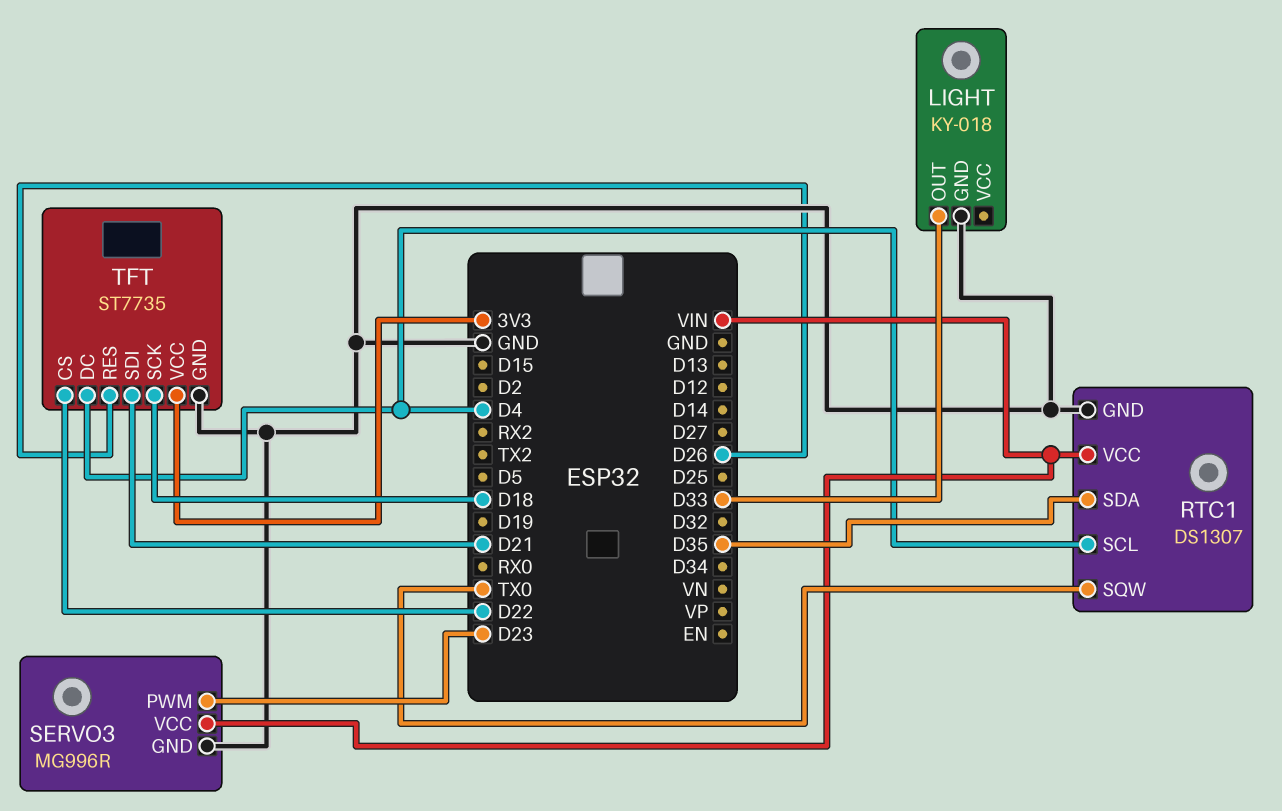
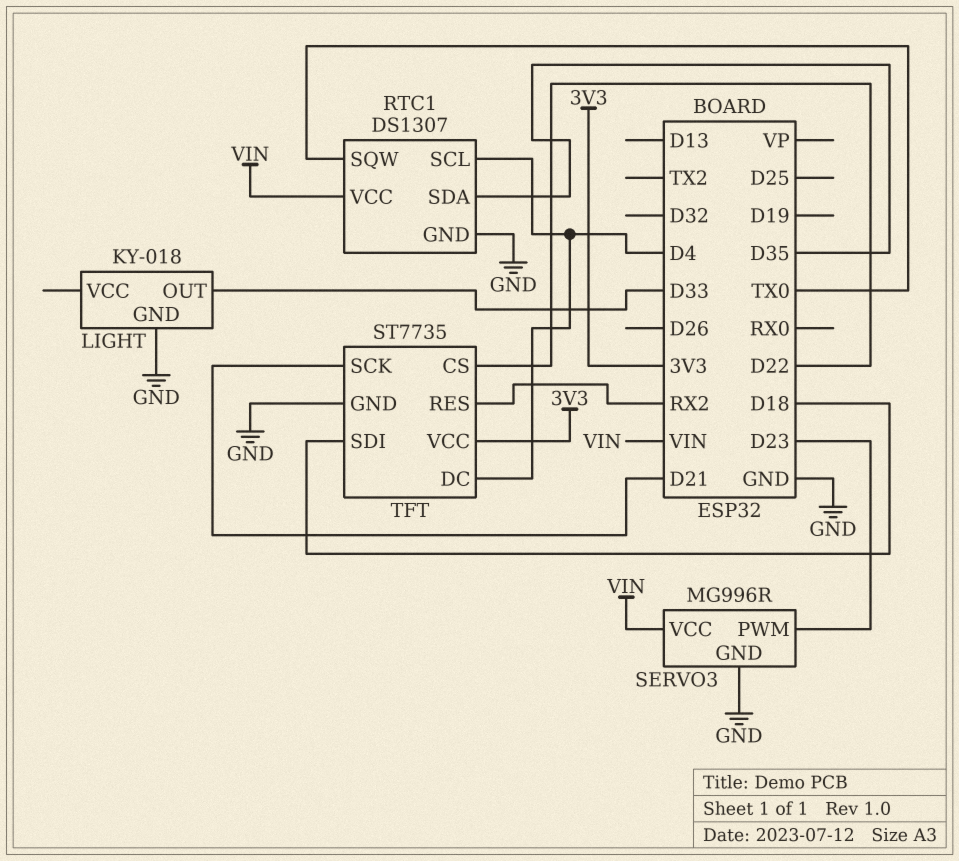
TFT pin RES: D26 -> RX2
TFT pin SCK: D18 -> D21
TFT pin SDI: D21 -> D18

